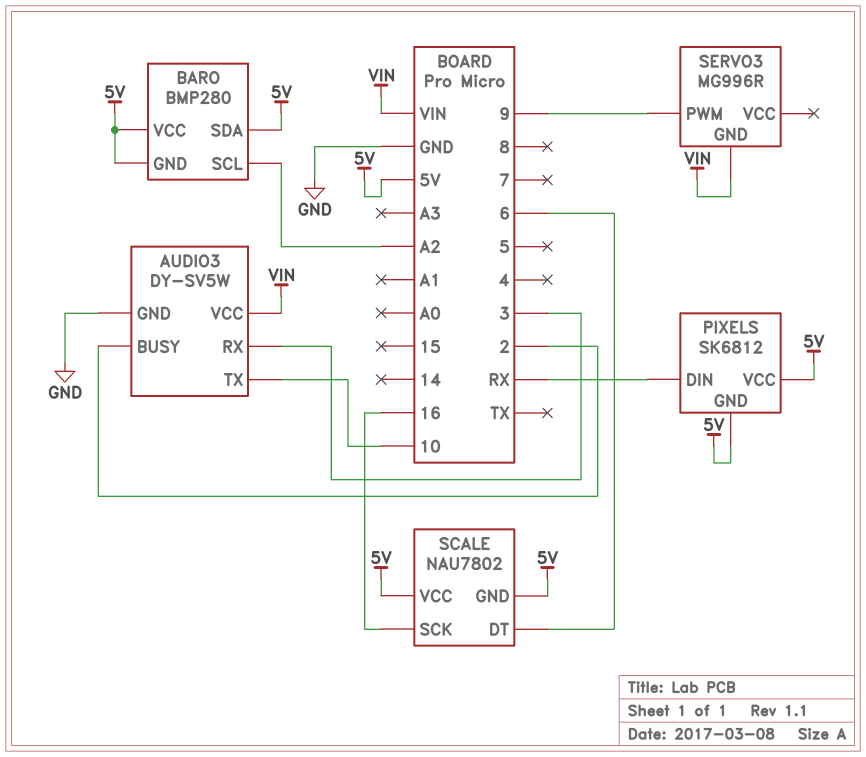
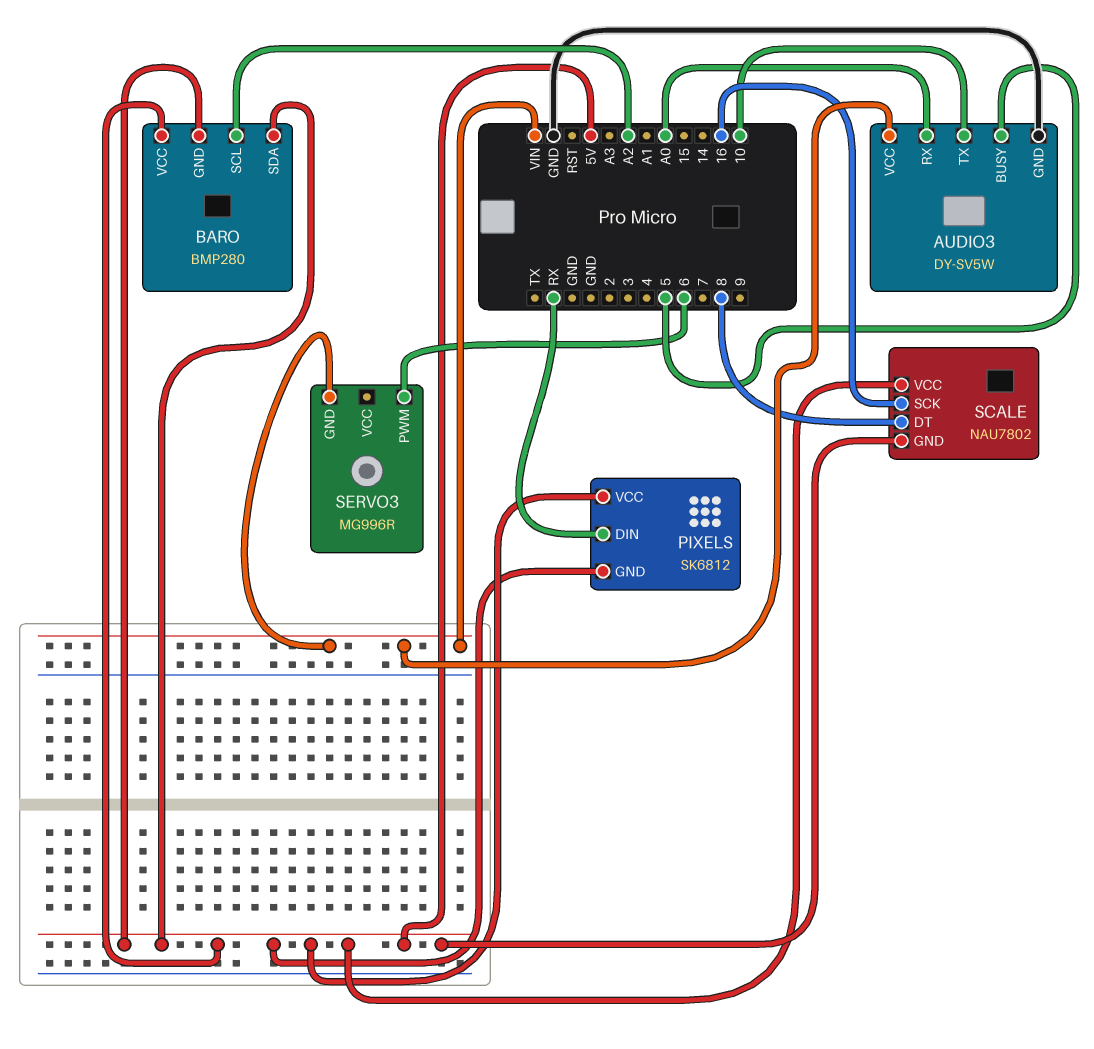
AUDIO3 pin BUSY: 2 -> 5
AUDIO3 pin RX: 3 -> A0
SCALE pin DT: 6 -> 8
SERVO3 pin PWM: 9 -> 6

